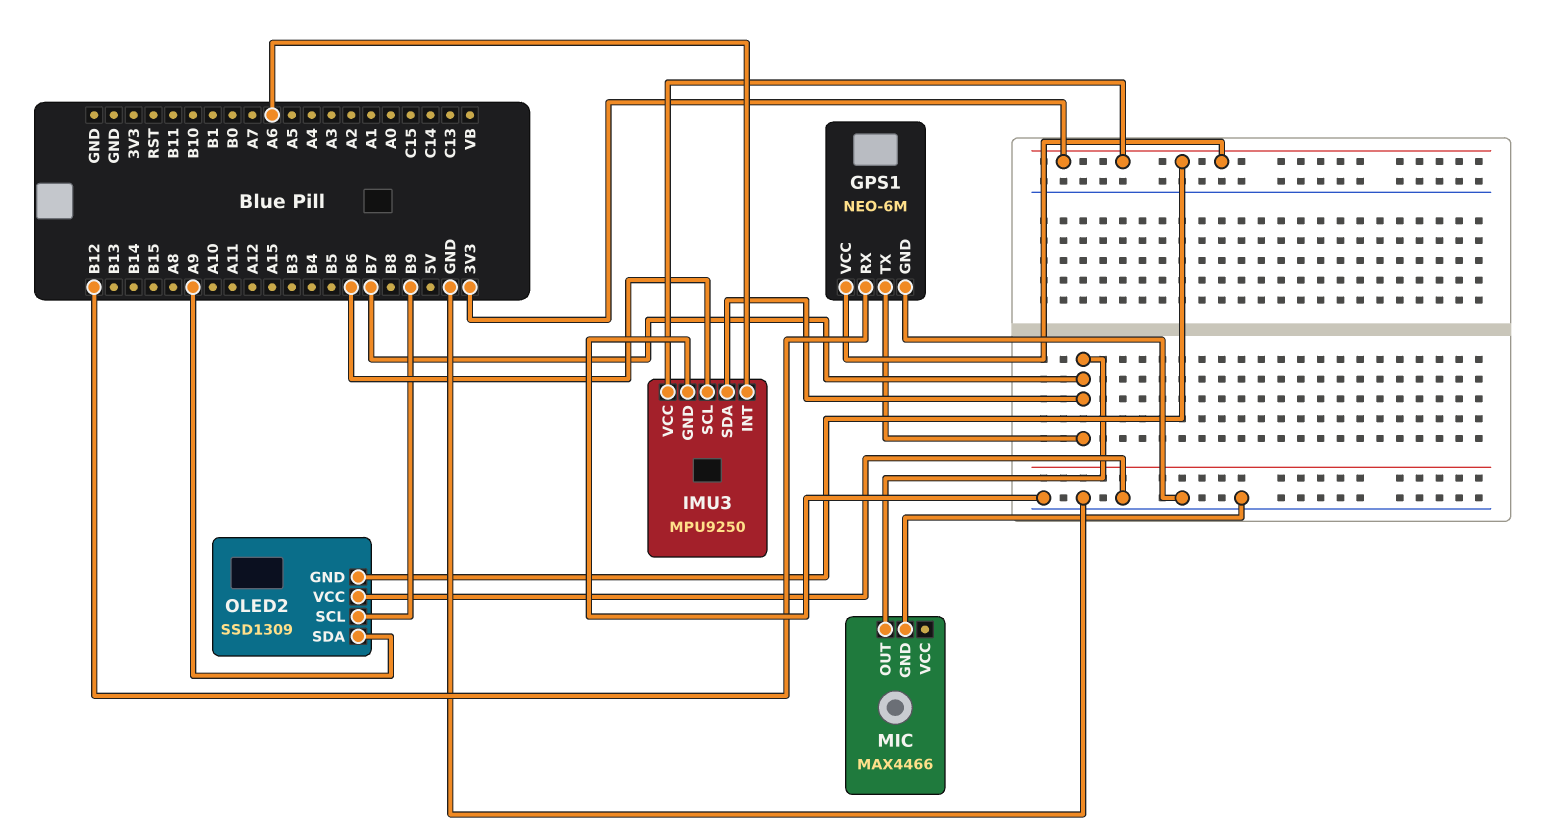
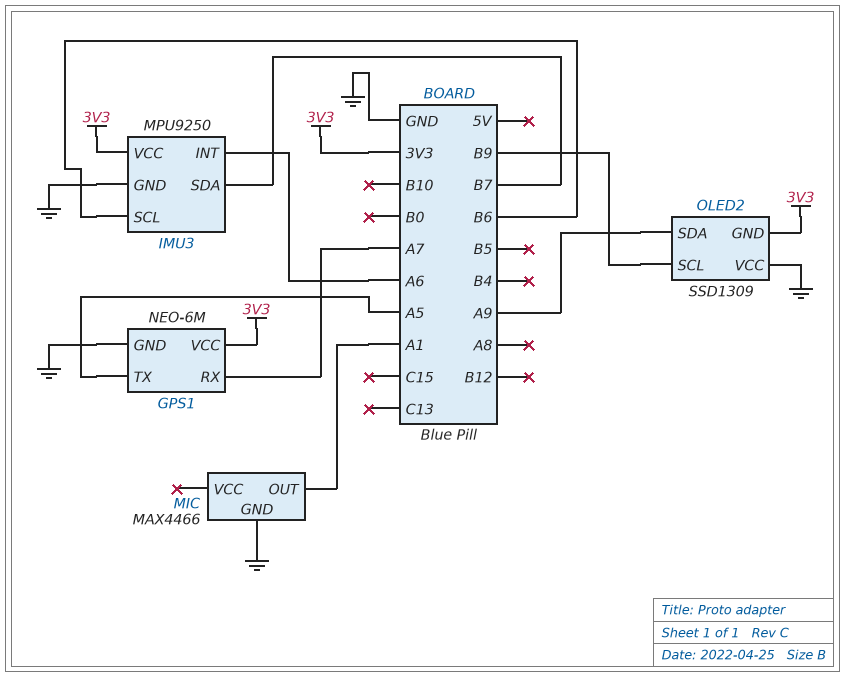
GPS1 pin RX: B12 -> A7
GPS1 pin TX: B7 -> A5
MIC pin OUT: B7 -> A1

